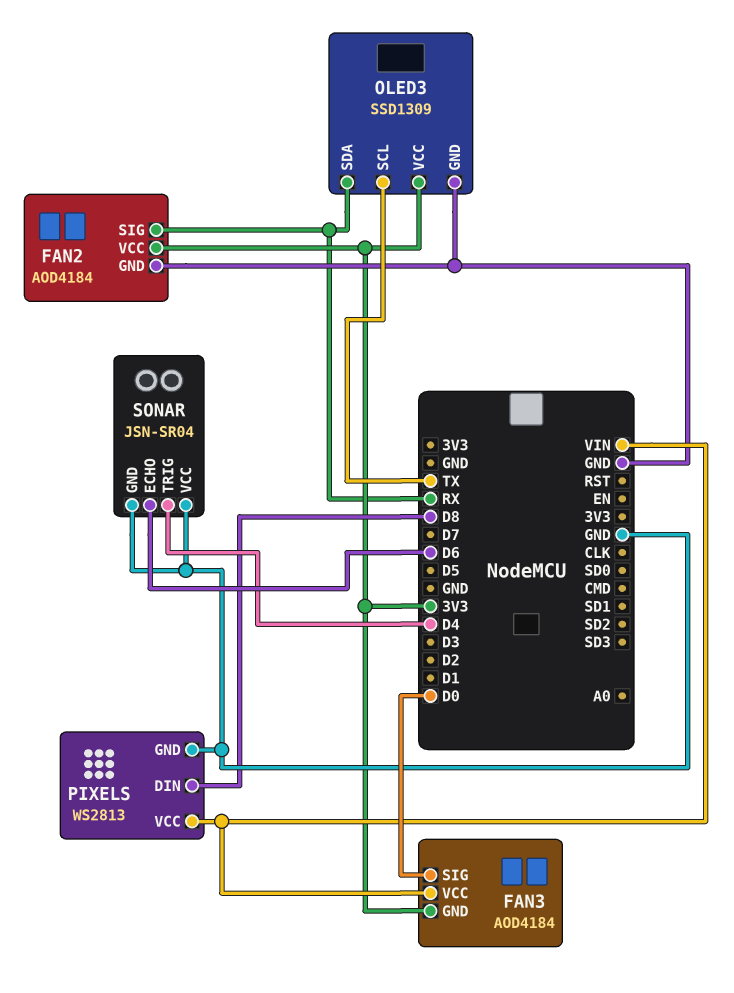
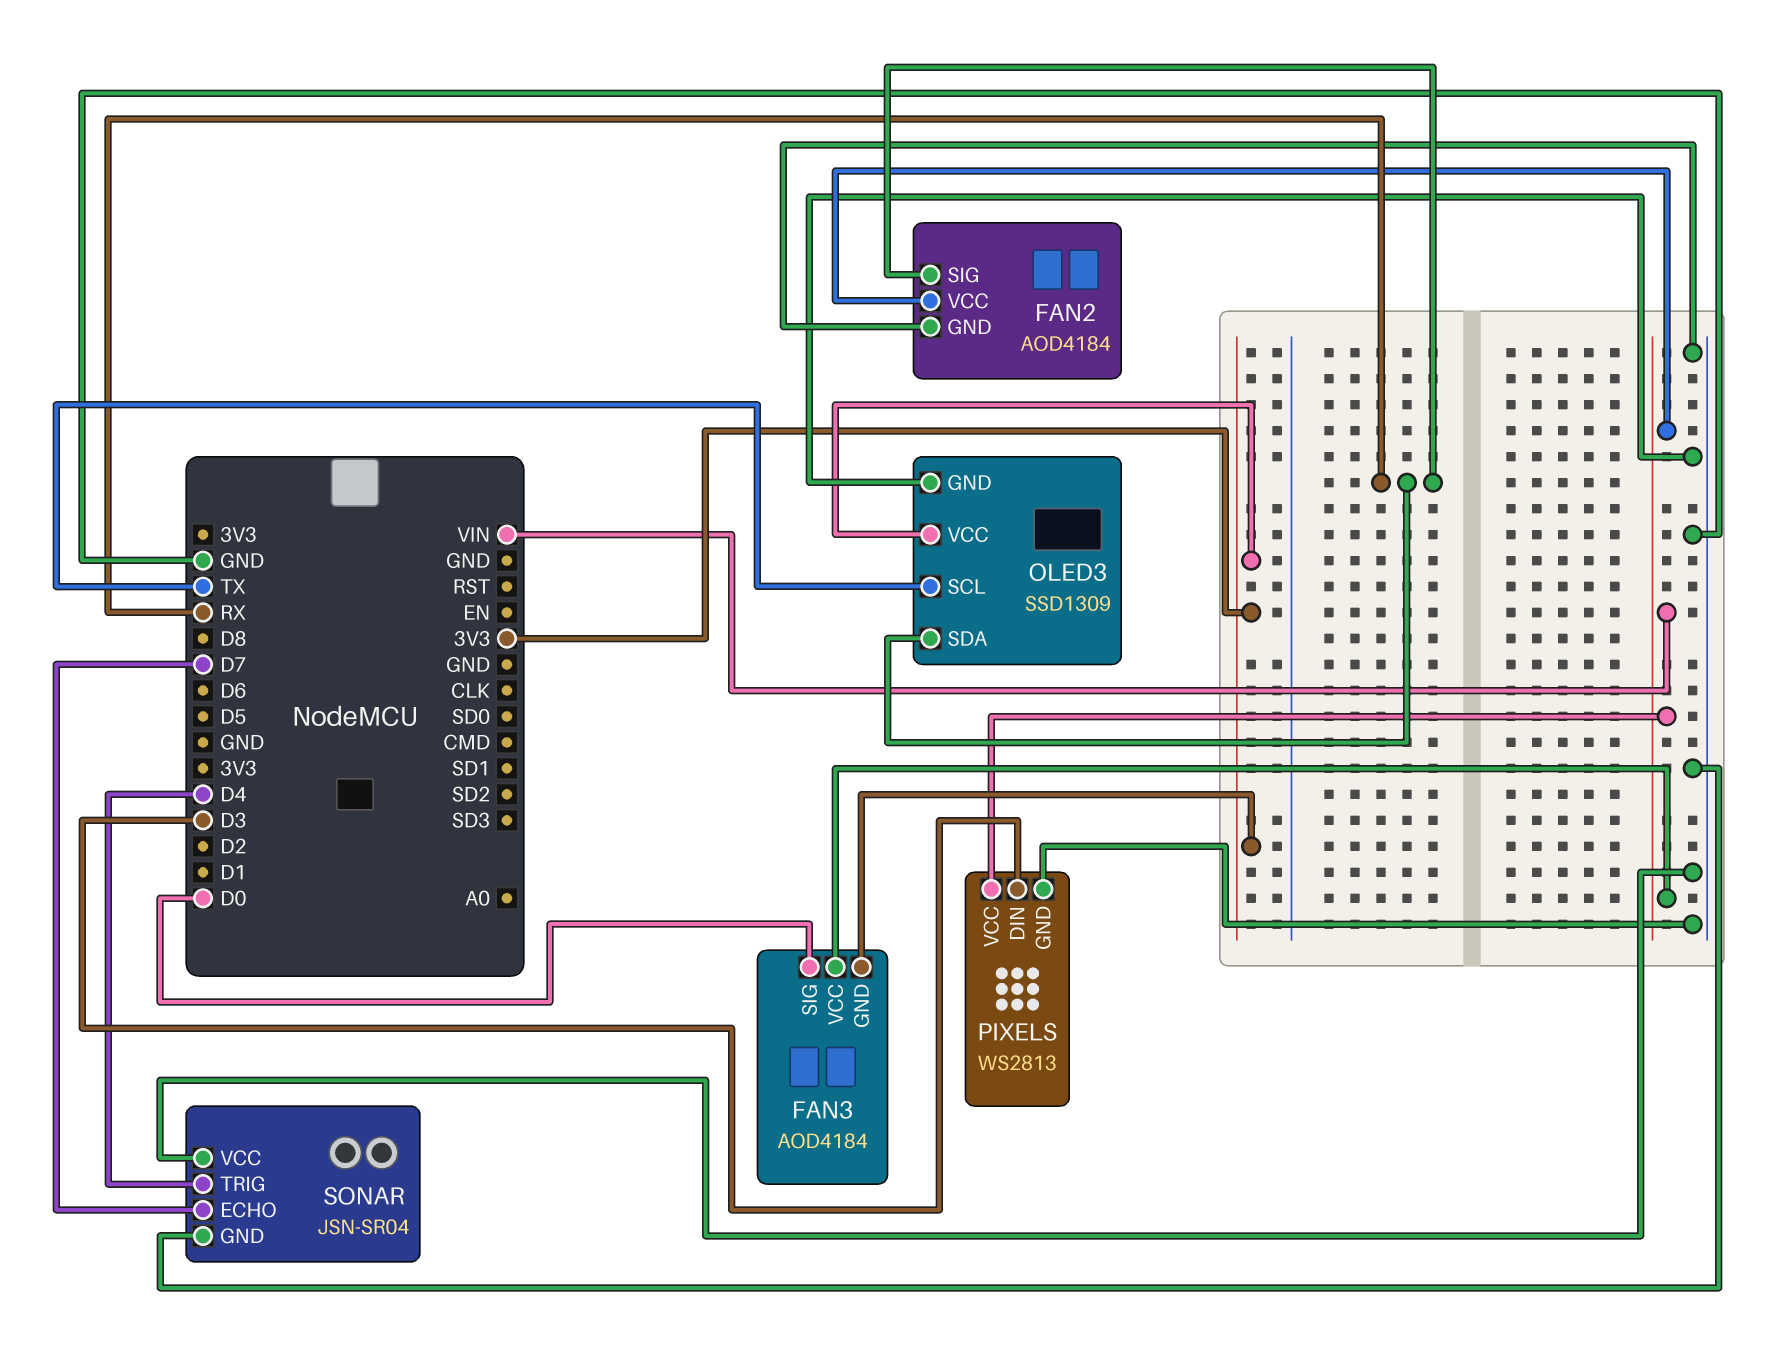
FAN2 pin VCC: 3V3 -> VIN
PIXELS pin DIN: D8 -> D3
SONAR pin ECHO: D6 -> D7

